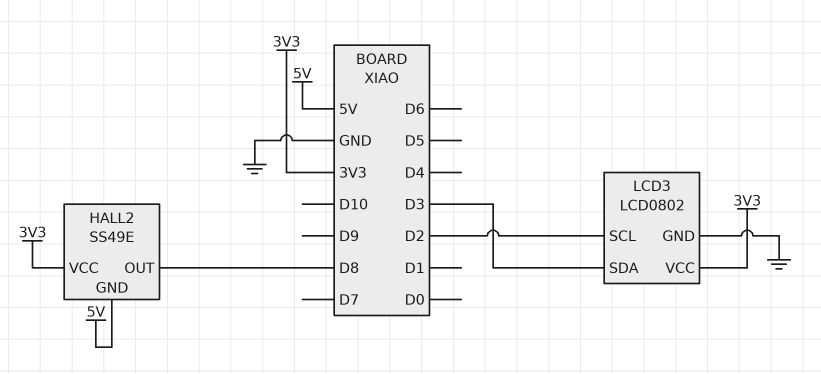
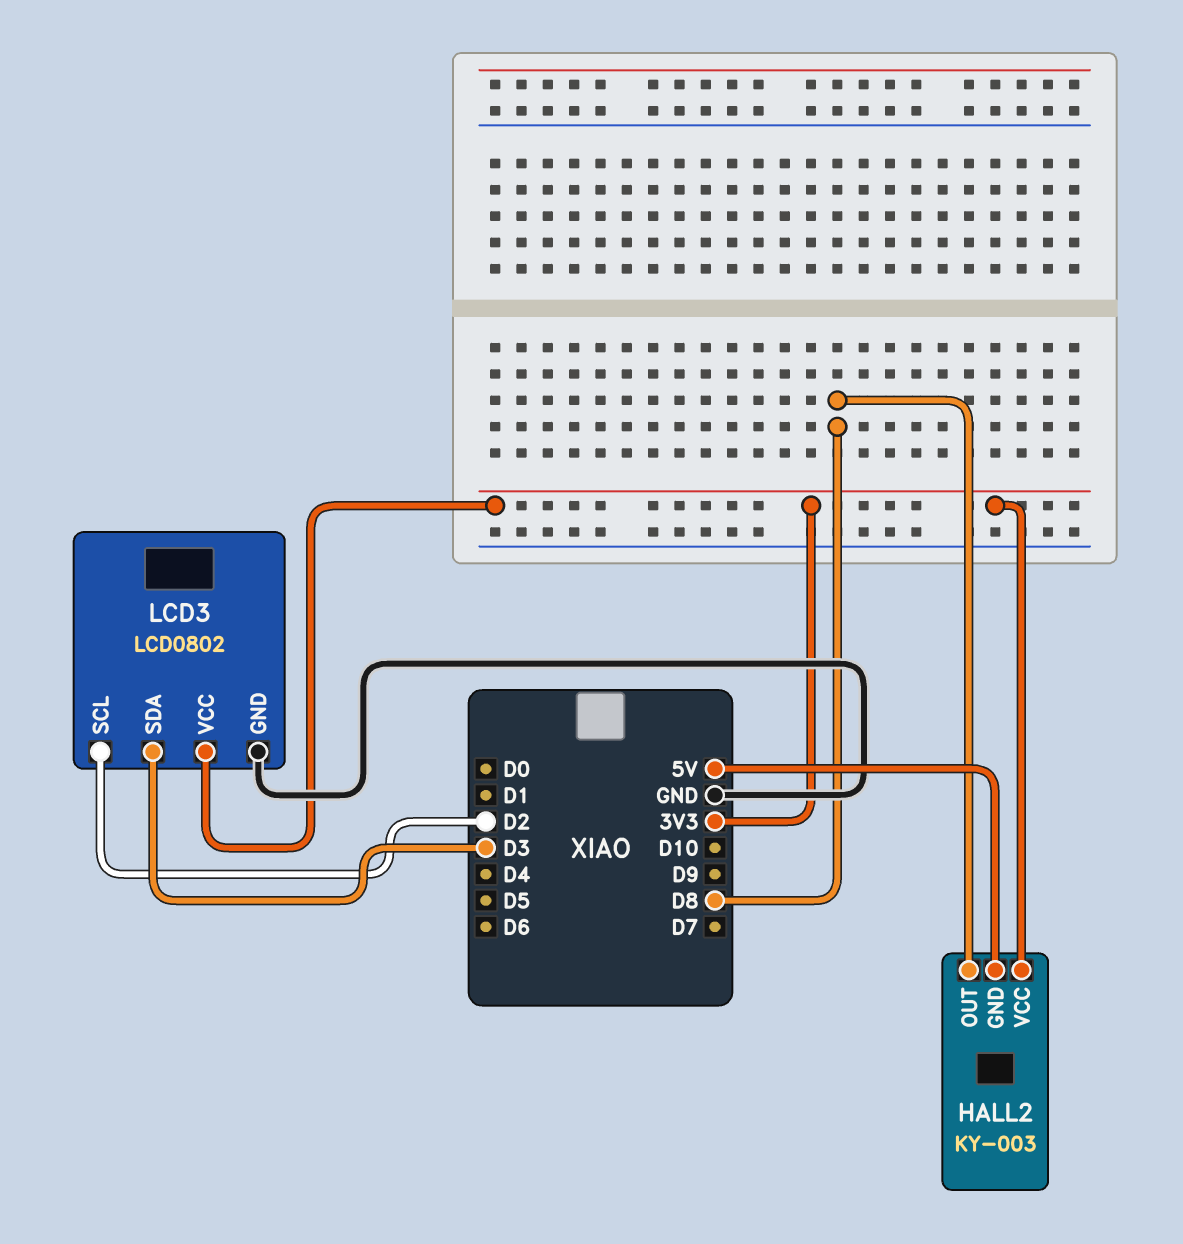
HALL2: SS49E -> KY-003

